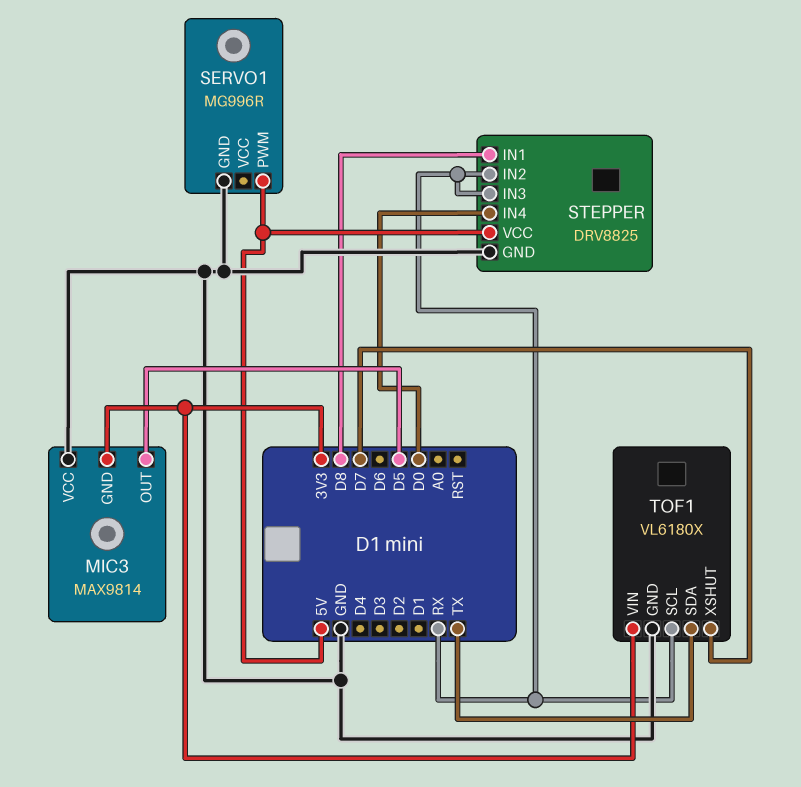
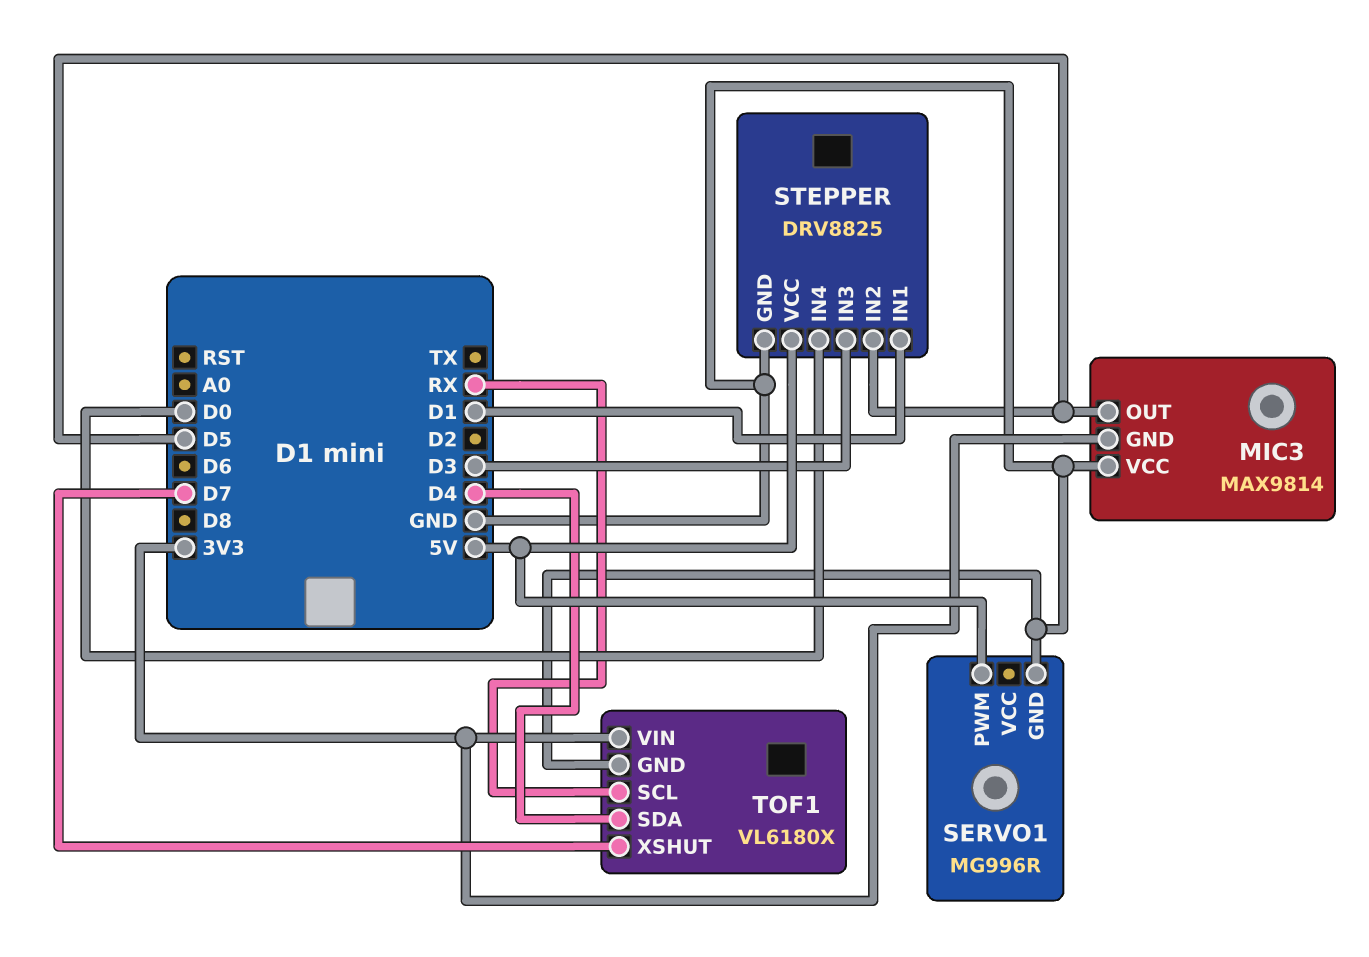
STEPPER pin IN1: D8 -> D1
STEPPER pin IN2: RX -> D5
STEPPER pin IN3: RX -> D3
TOF1 pin SDA: TX -> D4

